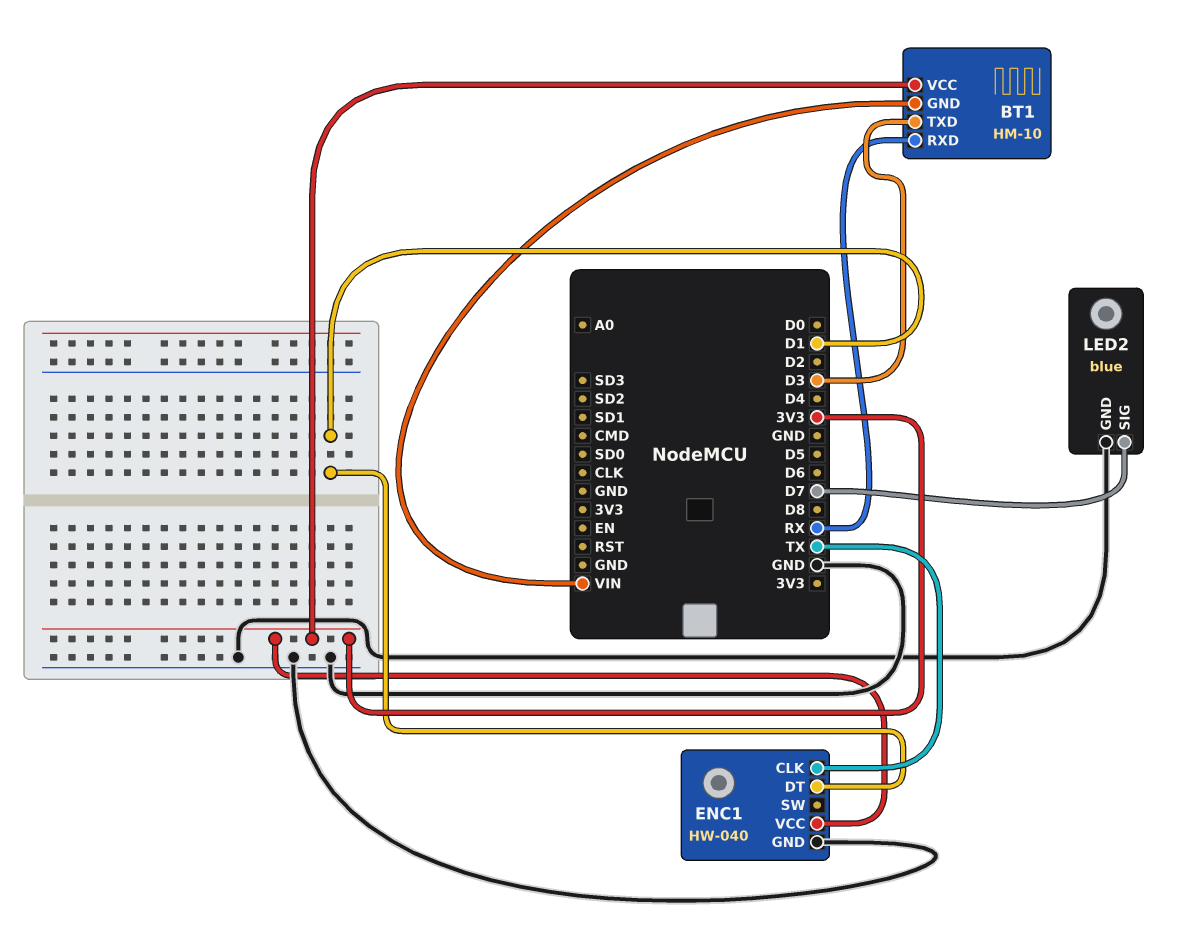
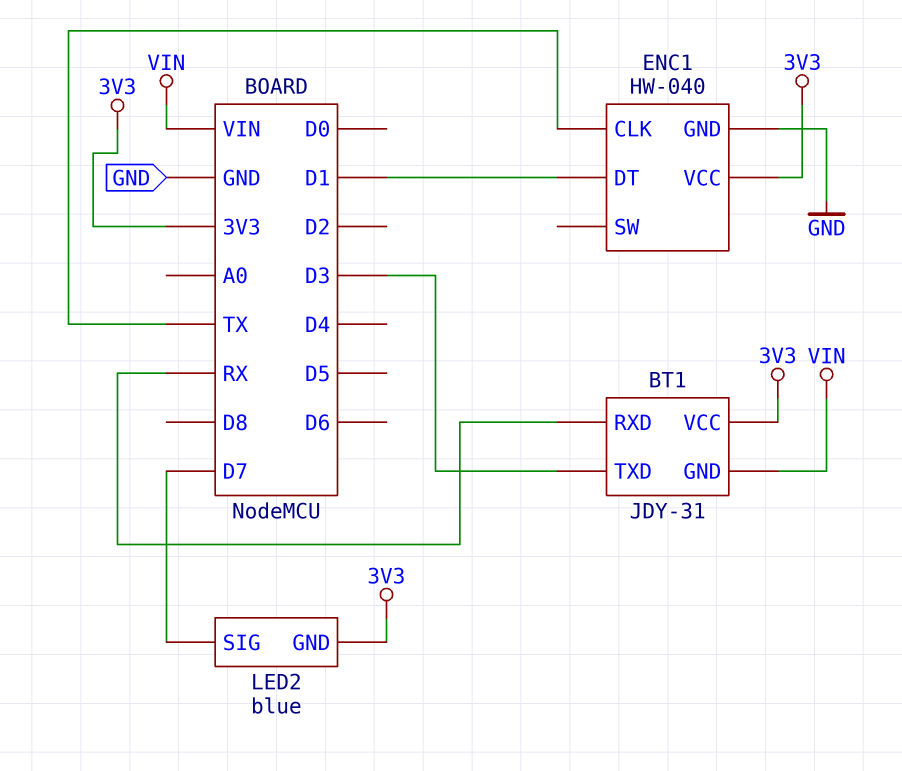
BT1: HM-10 -> JDY-31
LED2 pin GND: GND -> 3V3

